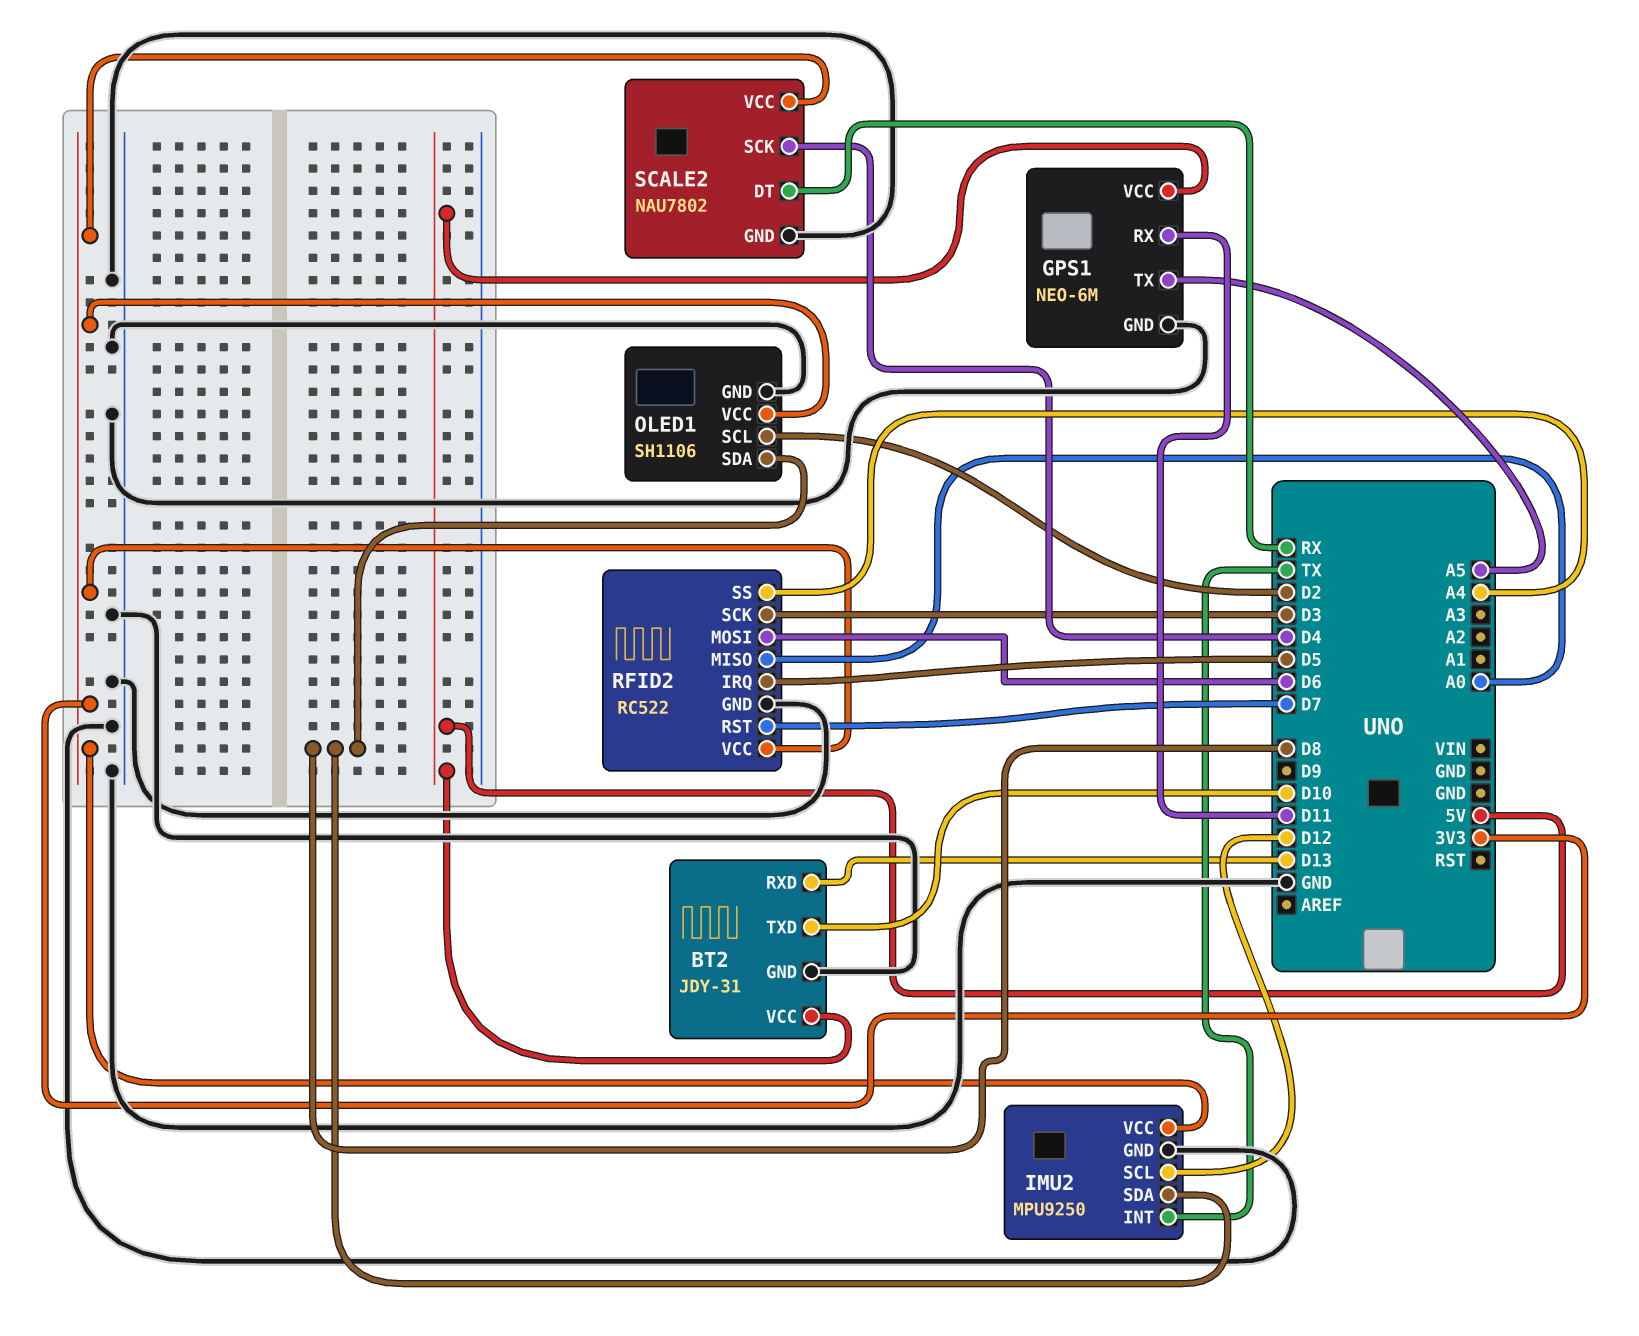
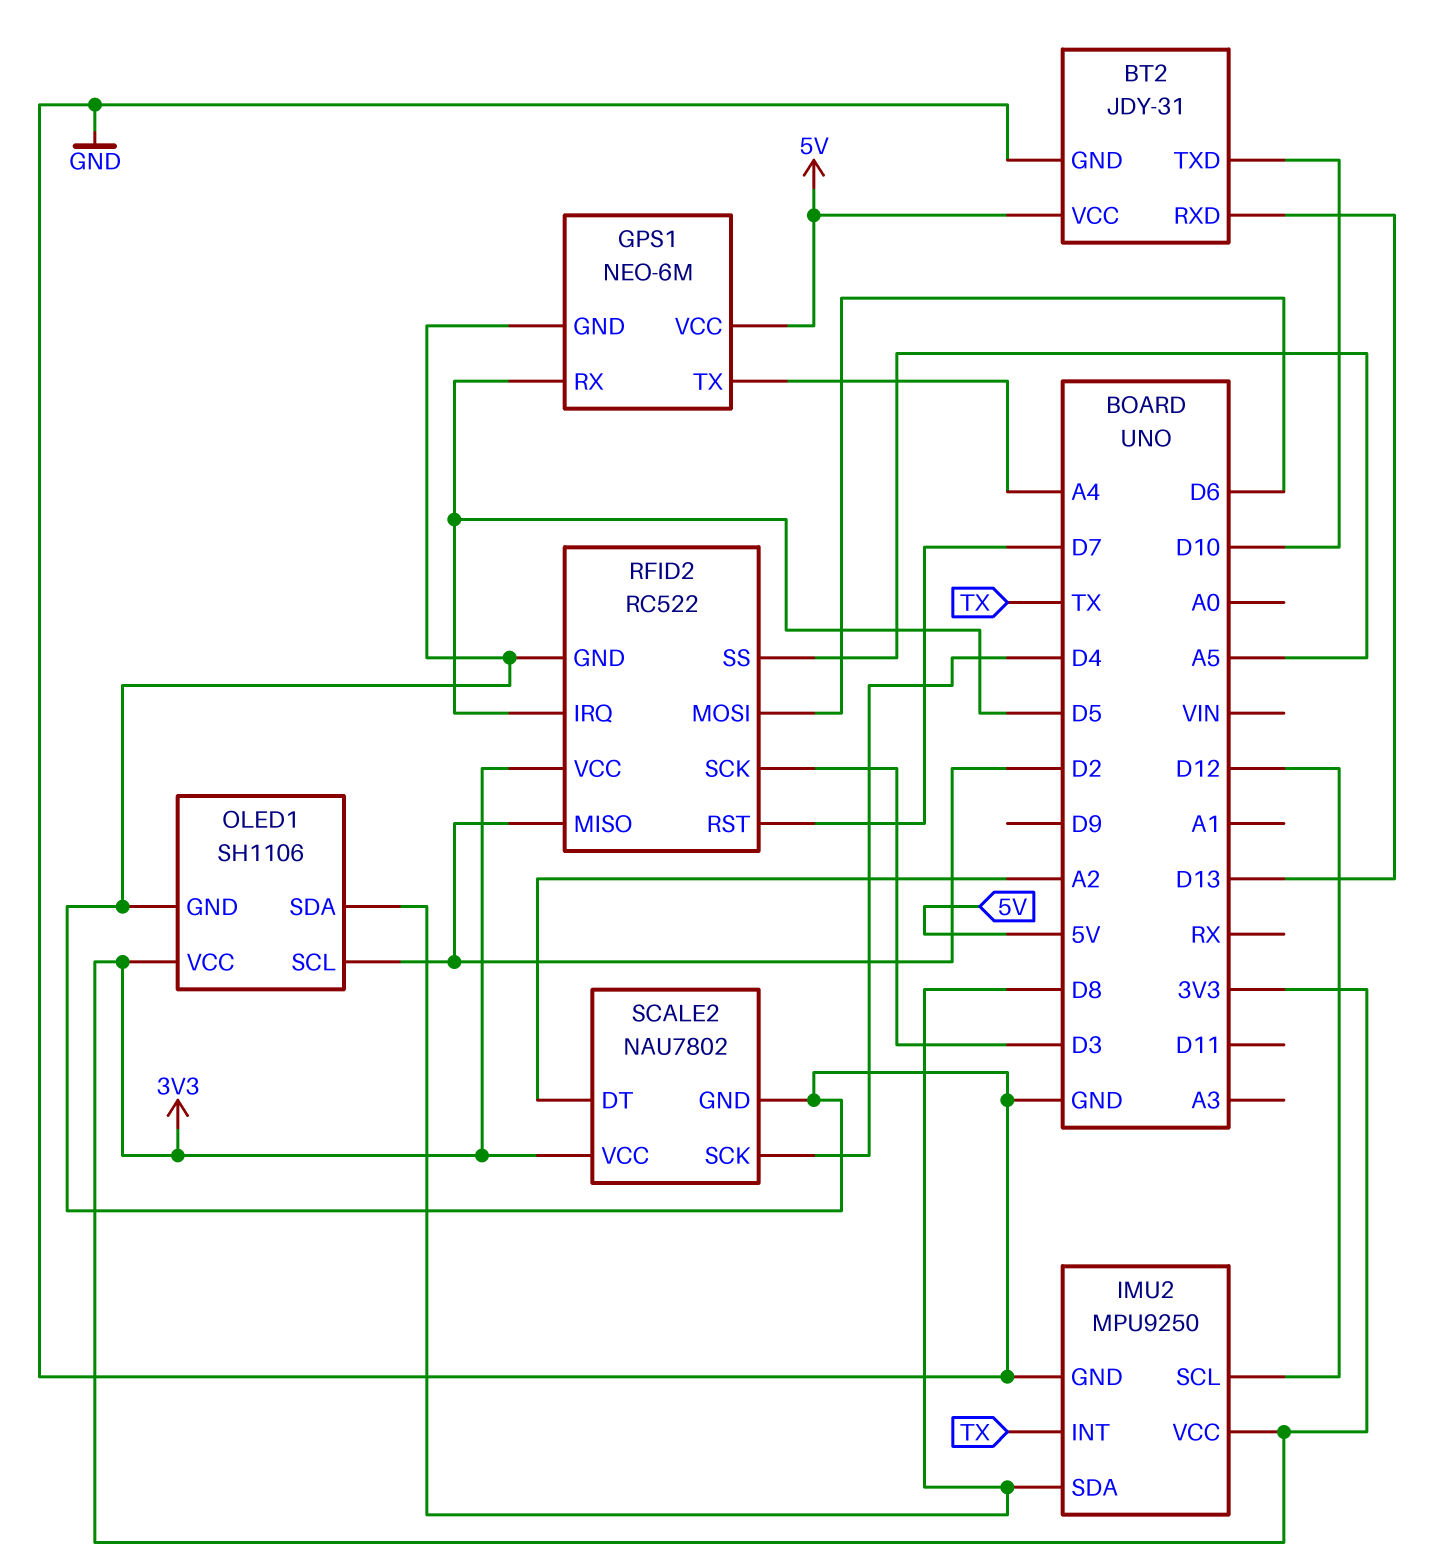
GPS1 pin RX: D11 -> D5
GPS1 pin TX: A5 -> A4
RFID2 pin MISO: A0 -> D2
RFID2 pin SS: A4 -> A5
SCALE2 pin DT: RX -> A2

